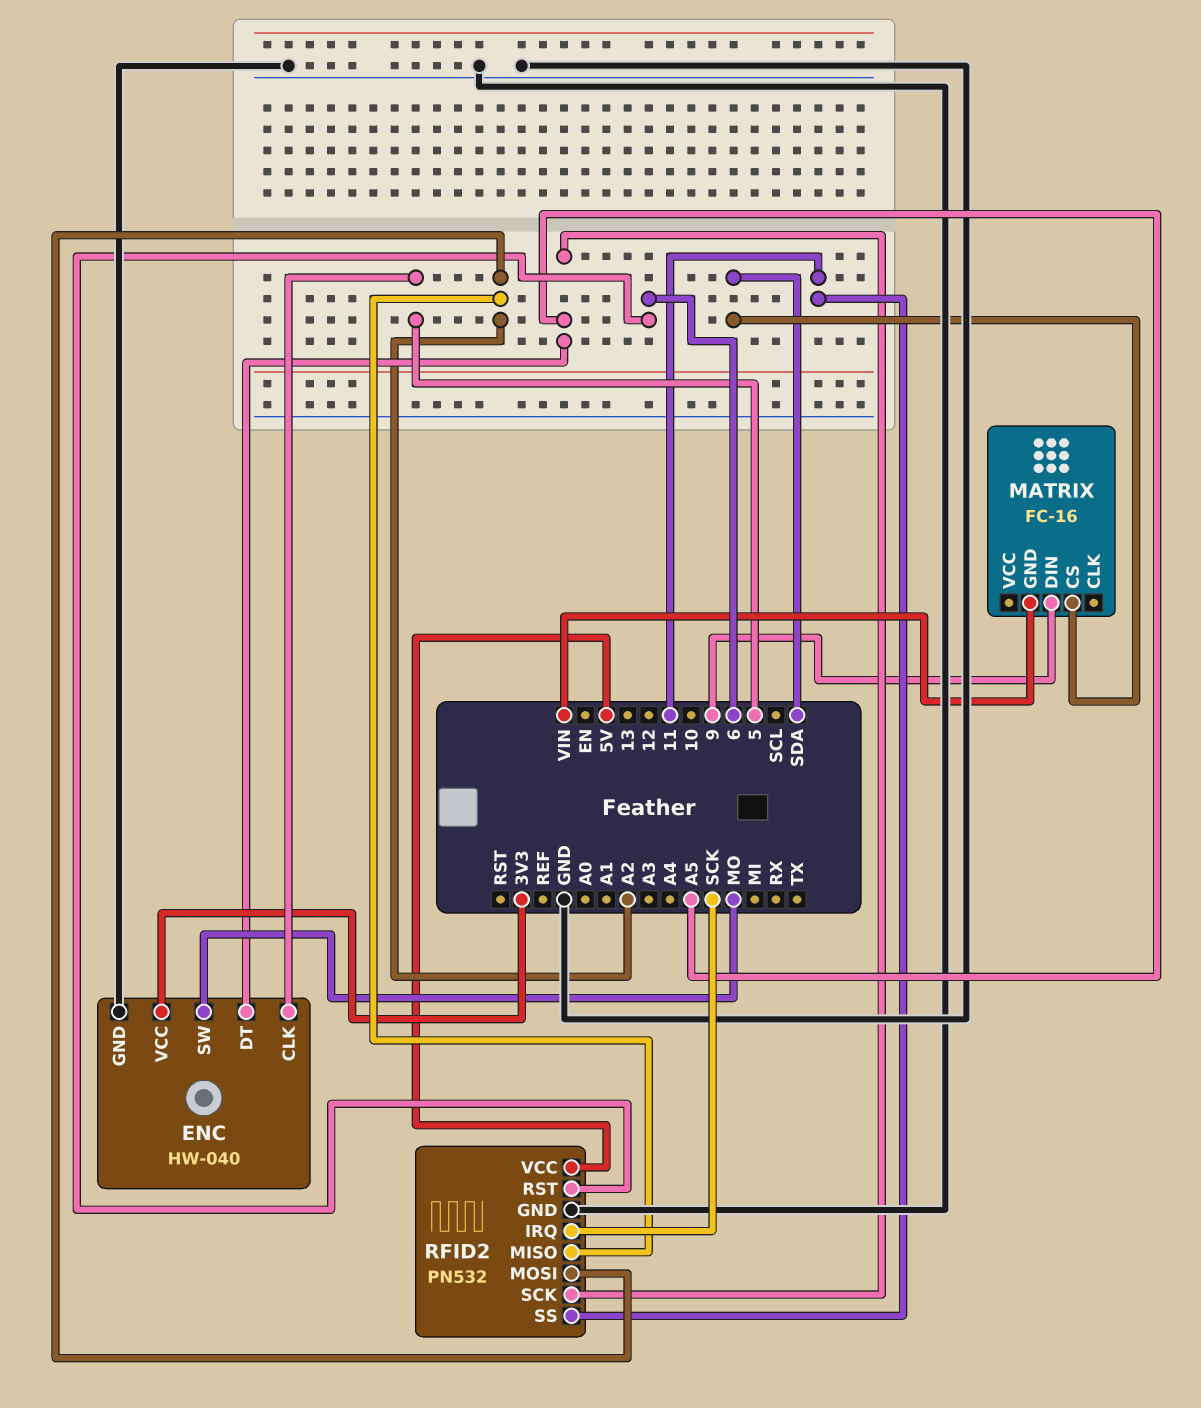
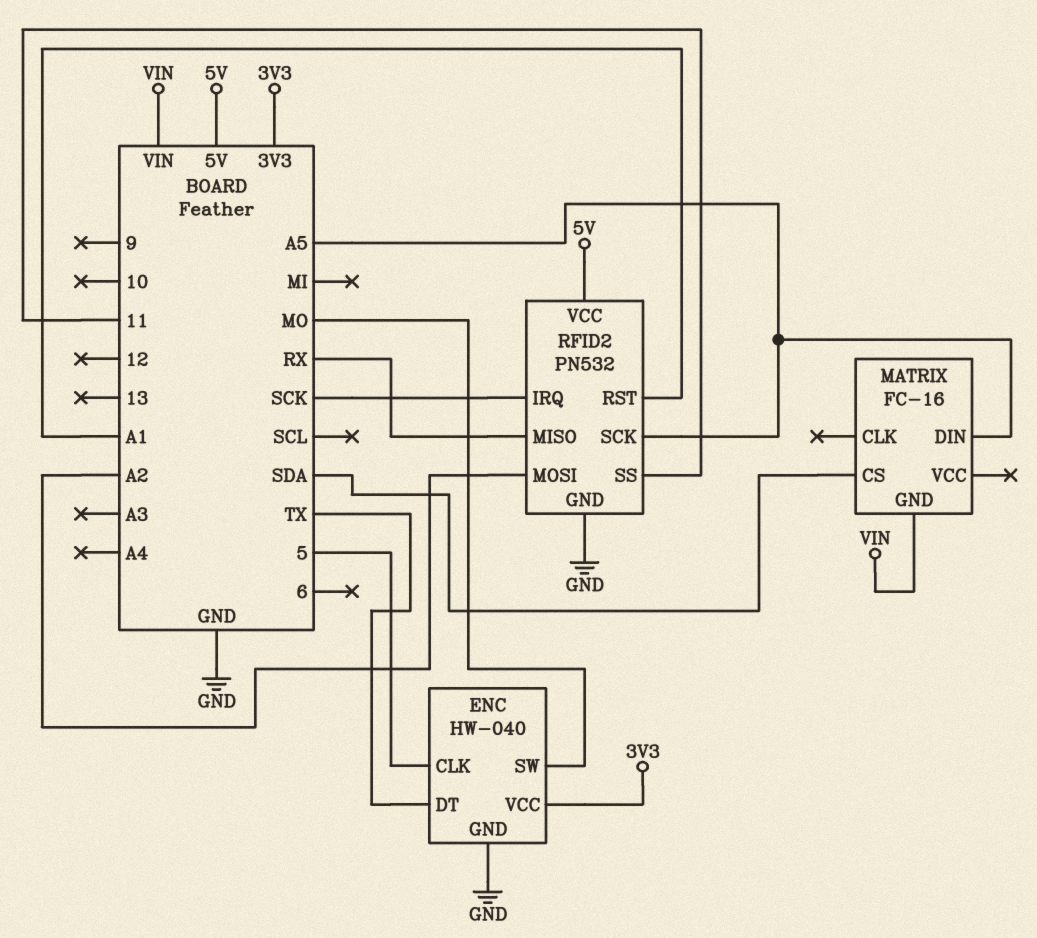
ENC pin DT: A5 -> TX
MATRIX pin DIN: 9 -> A5
RFID2 pin MISO: A2 -> RX
RFID2 pin RST: 6 -> A1

